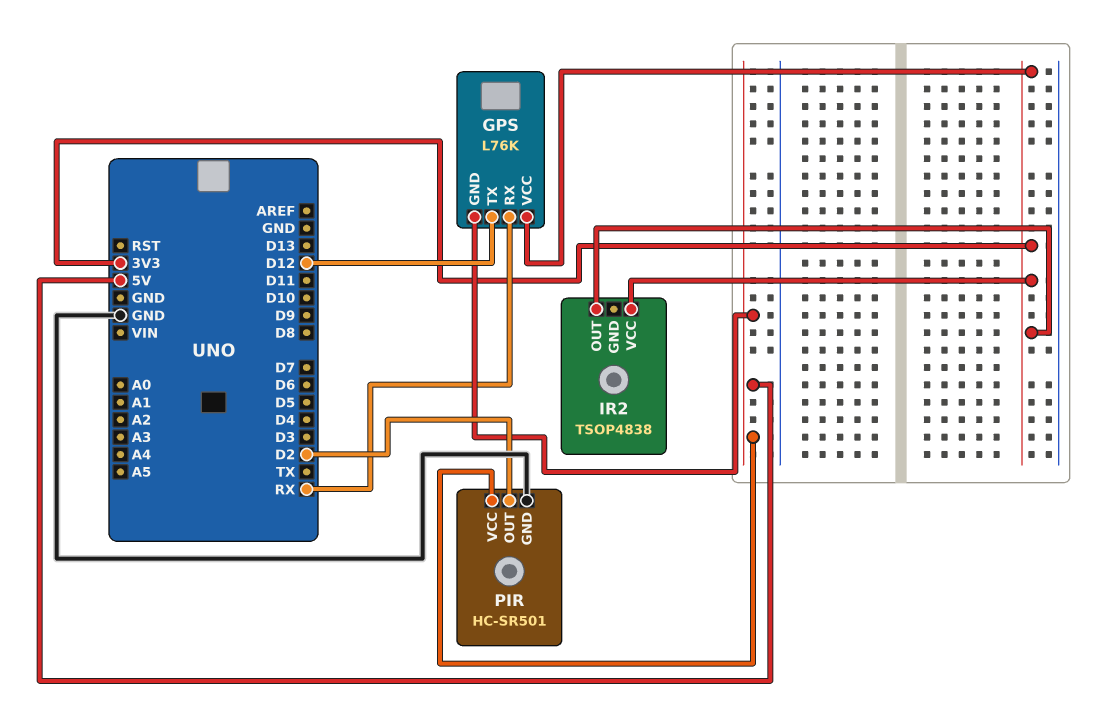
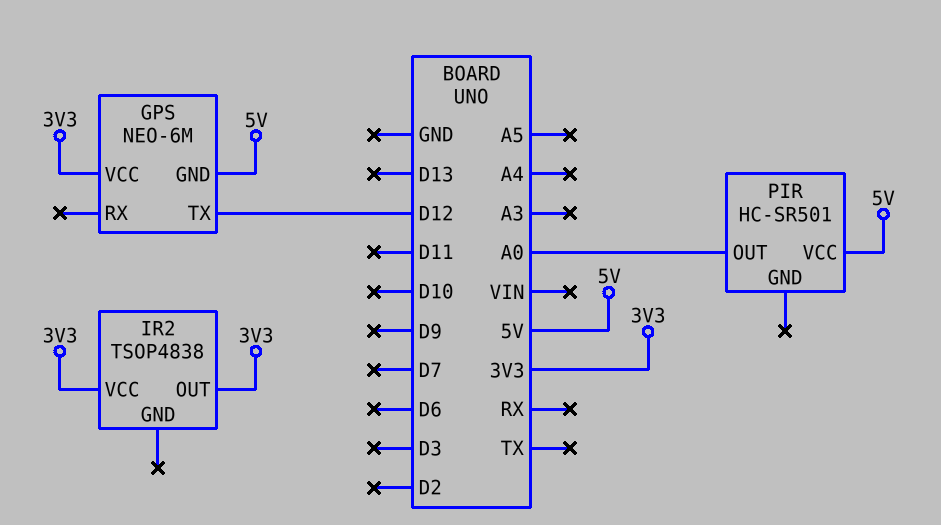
GPS: L76K -> NEO-6M
GPS pin RX: RX -> none
PIR pin GND: GND -> none
PIR pin OUT: D2 -> A0

